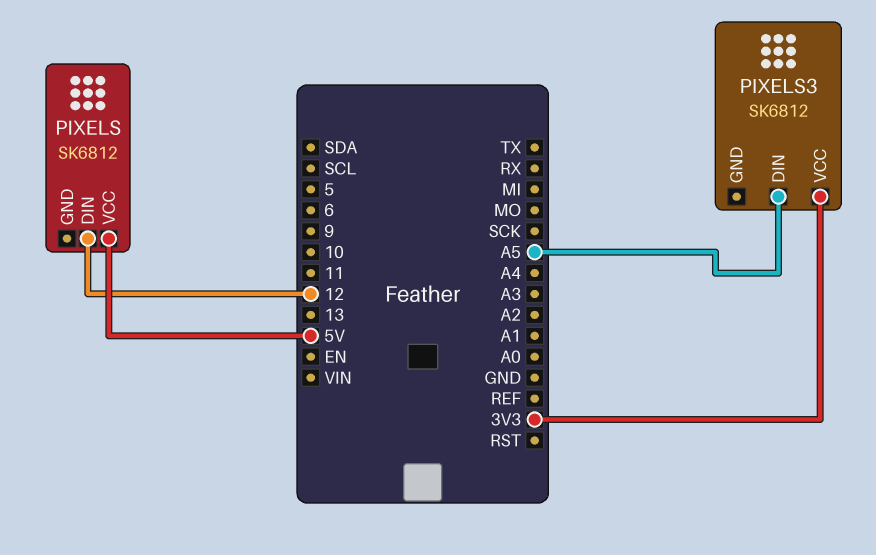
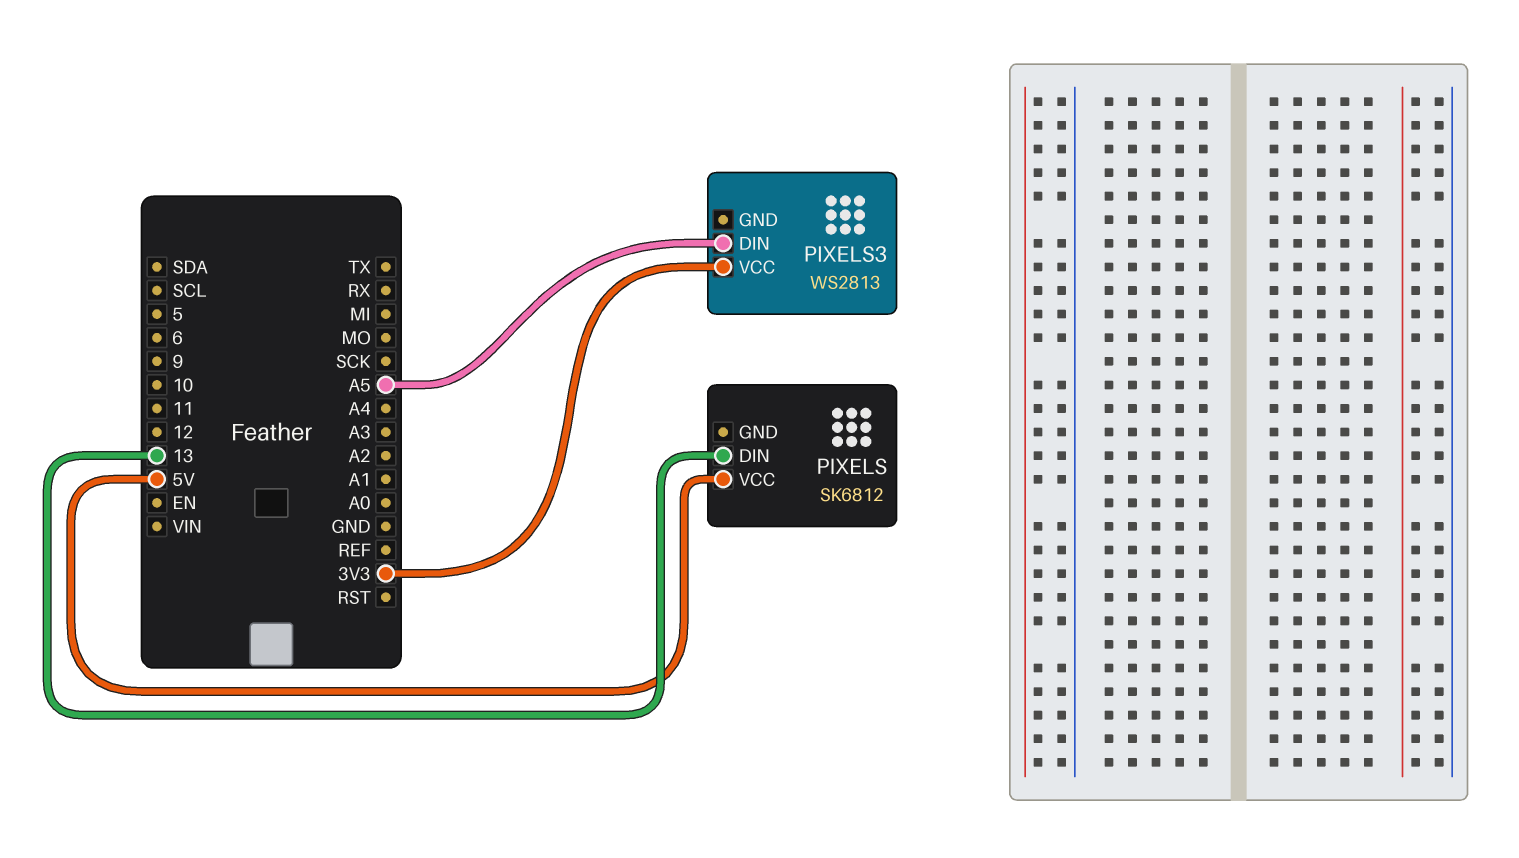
PIXELS pin DIN: 12 -> 13
PIXELS3: SK6812 -> WS2813

